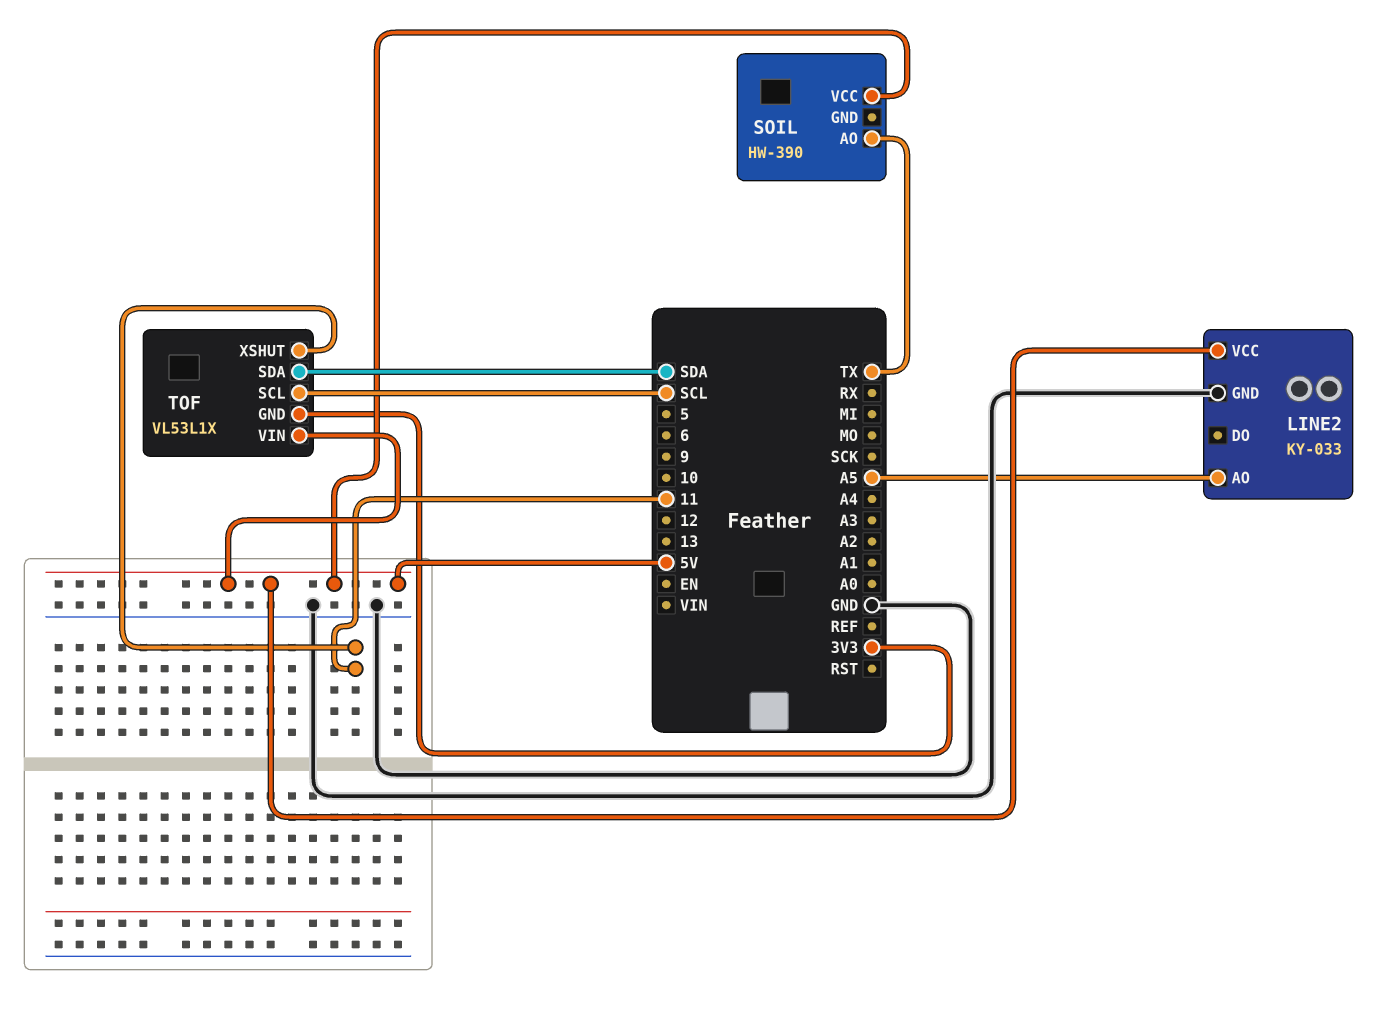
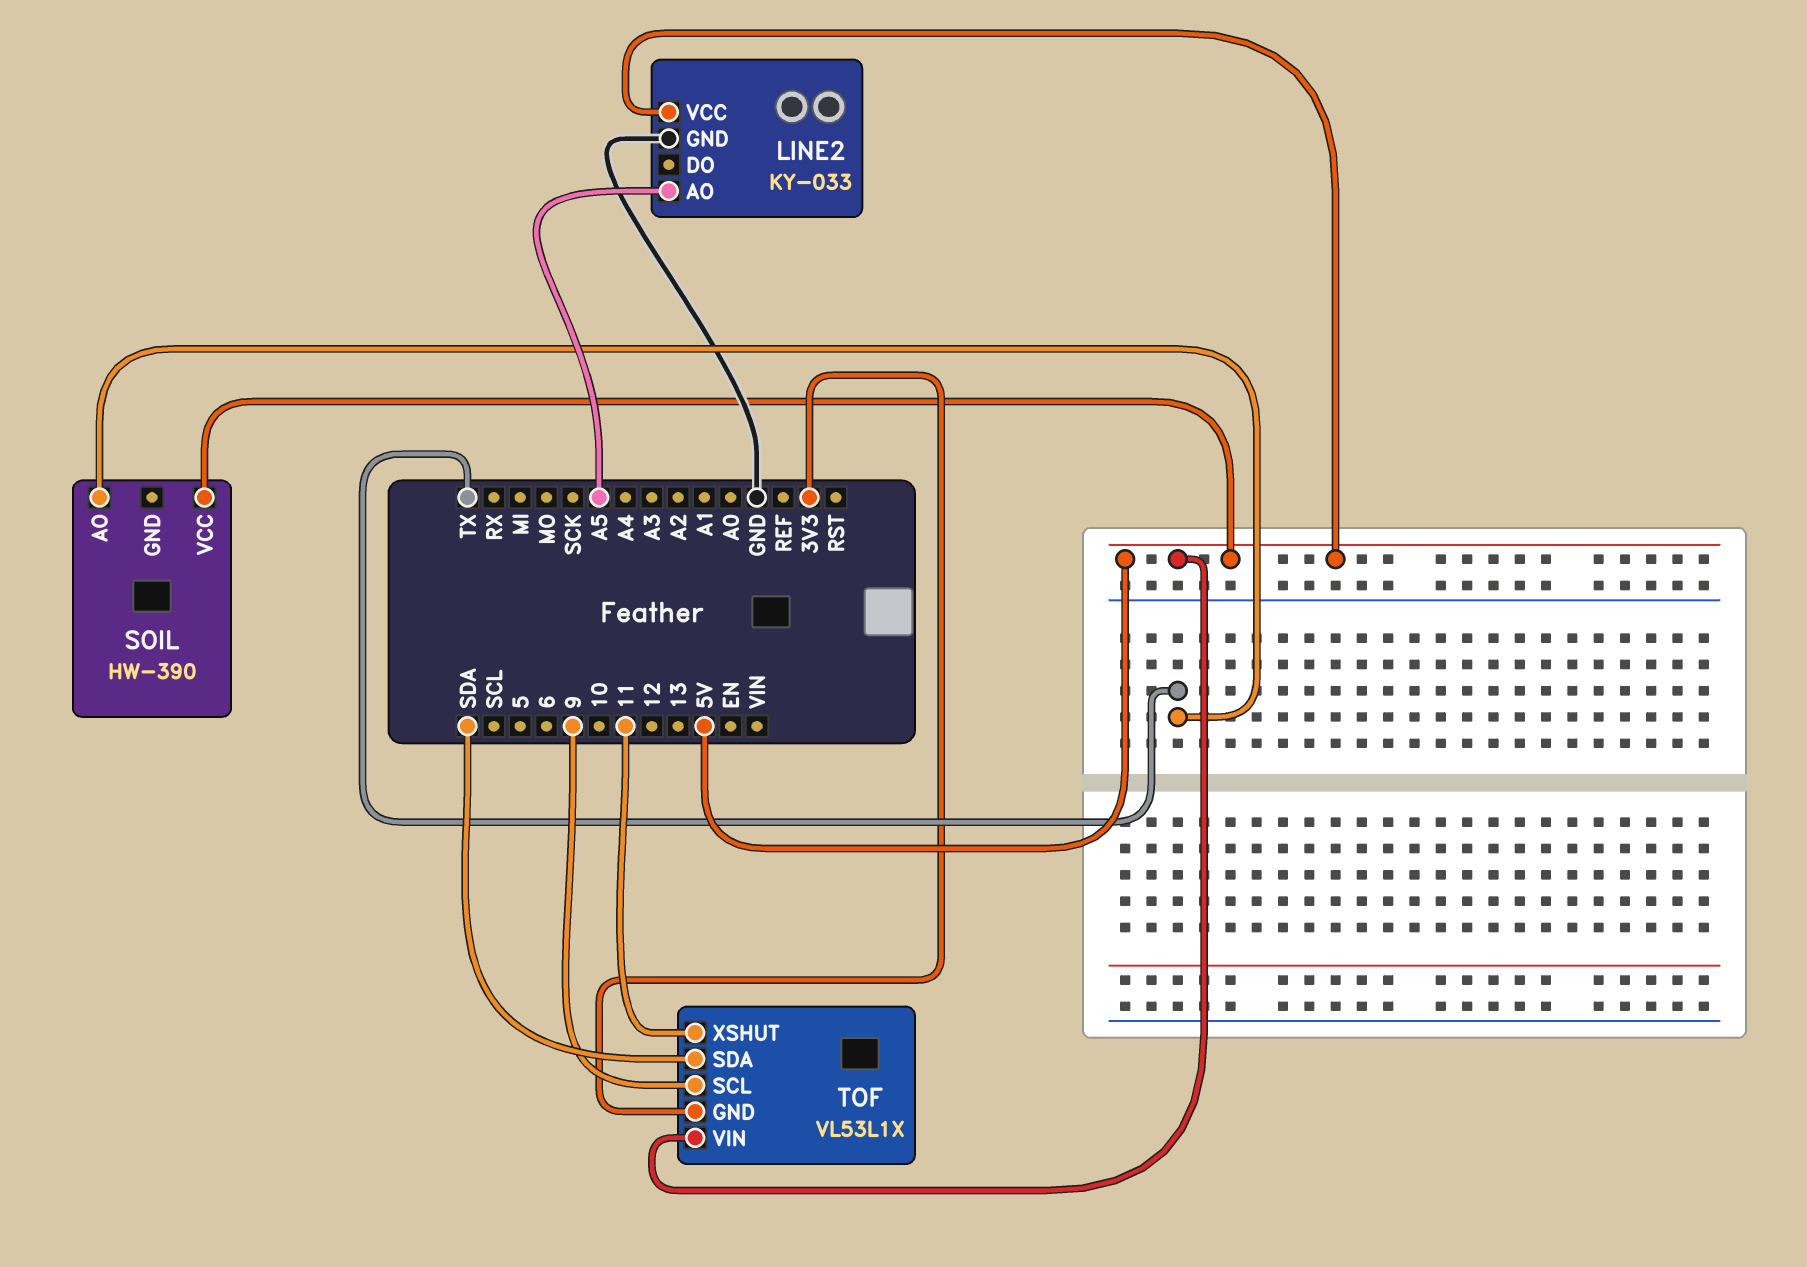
TOF pin SCL: SCL -> 9

